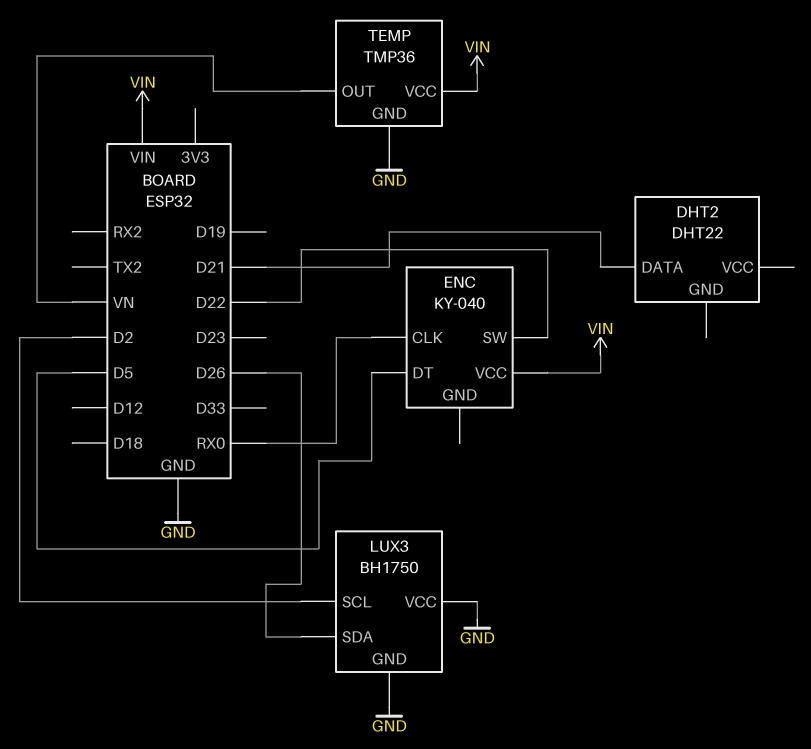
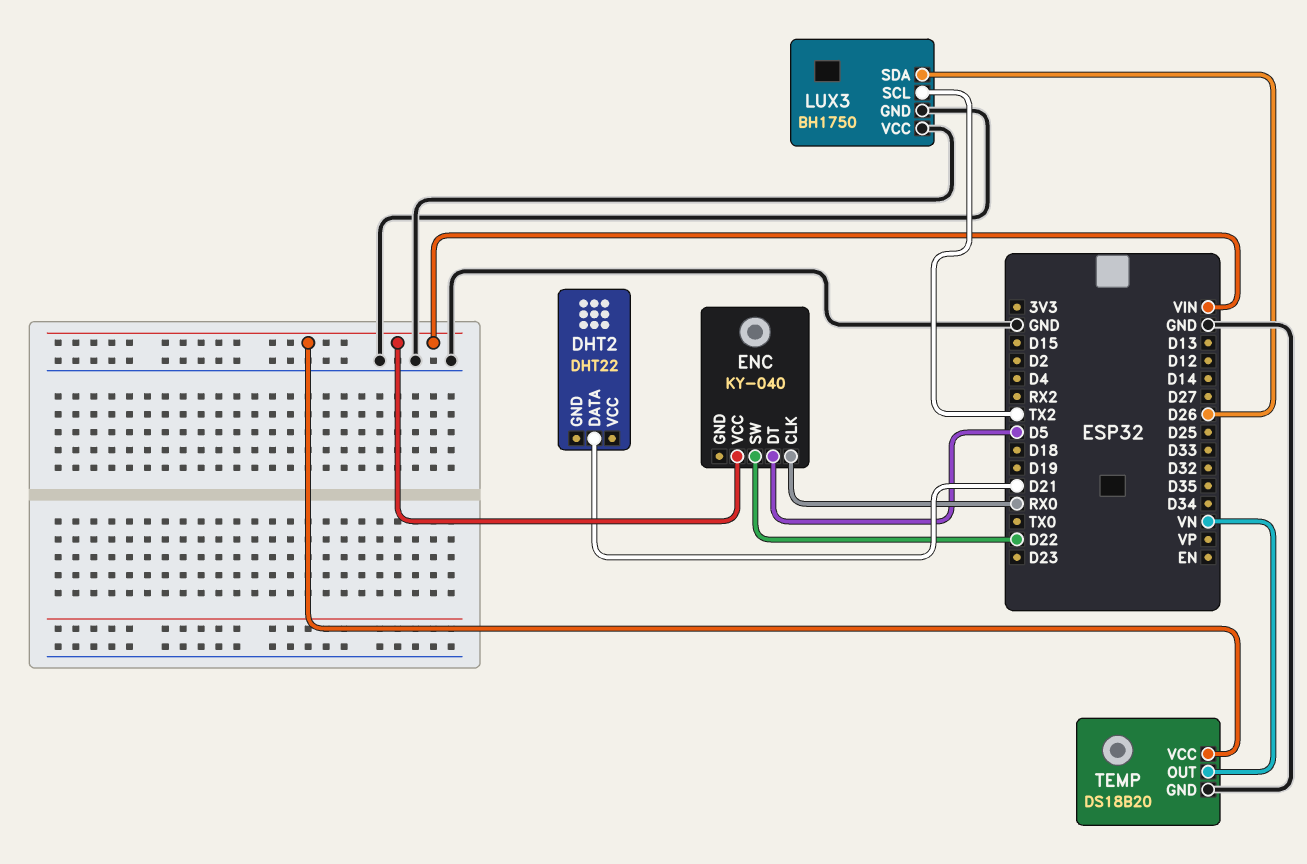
LUX3 pin SCL: D2 -> TX2
TEMP: TMP36 -> DS18B20

